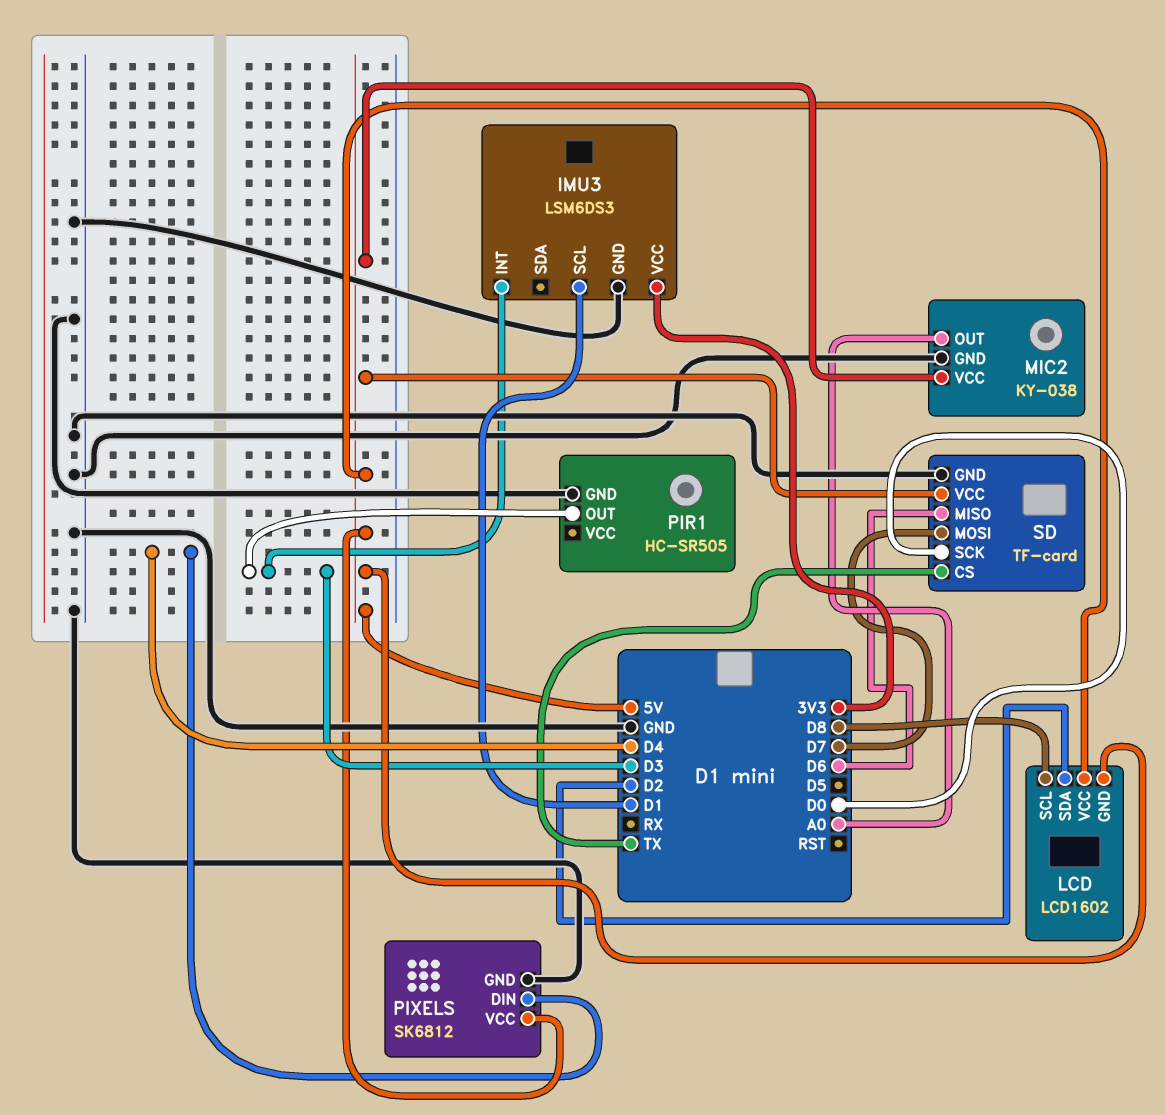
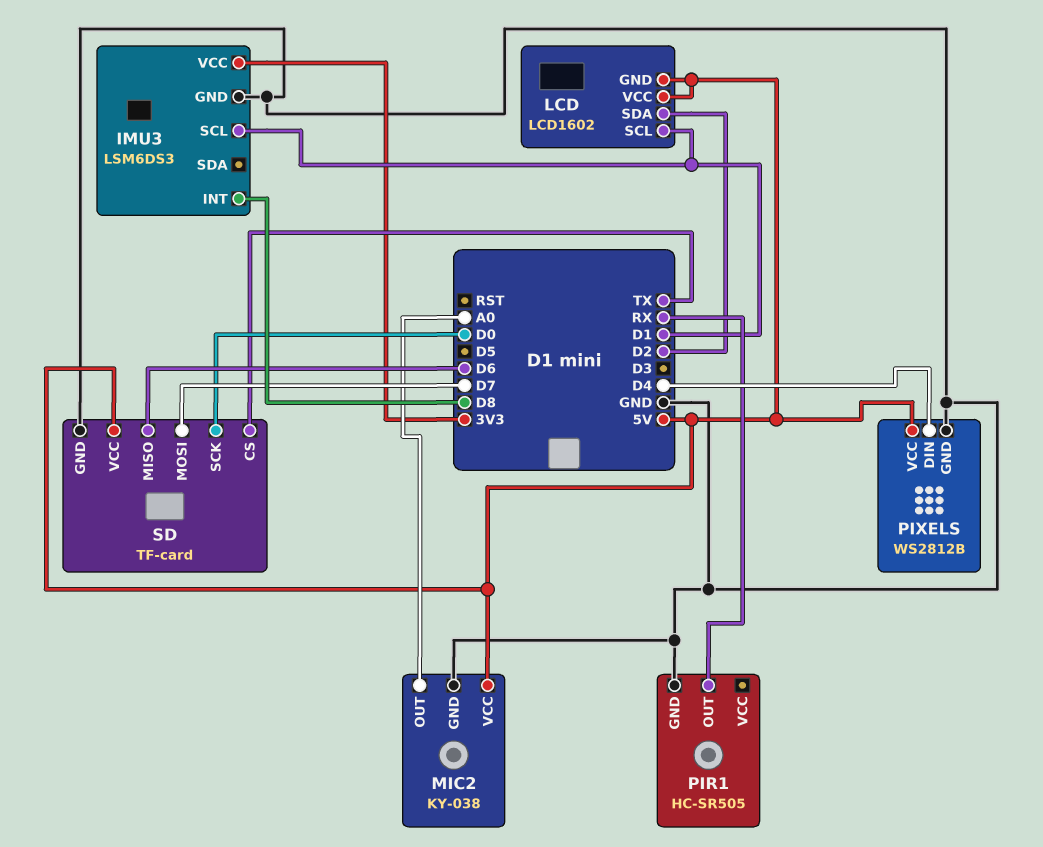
IMU3 pin INT: D3 -> D8
LCD pin SCL: D8 -> D1
PIR1 pin OUT: D3 -> RX
PIXELS: SK6812 -> WS2812B

